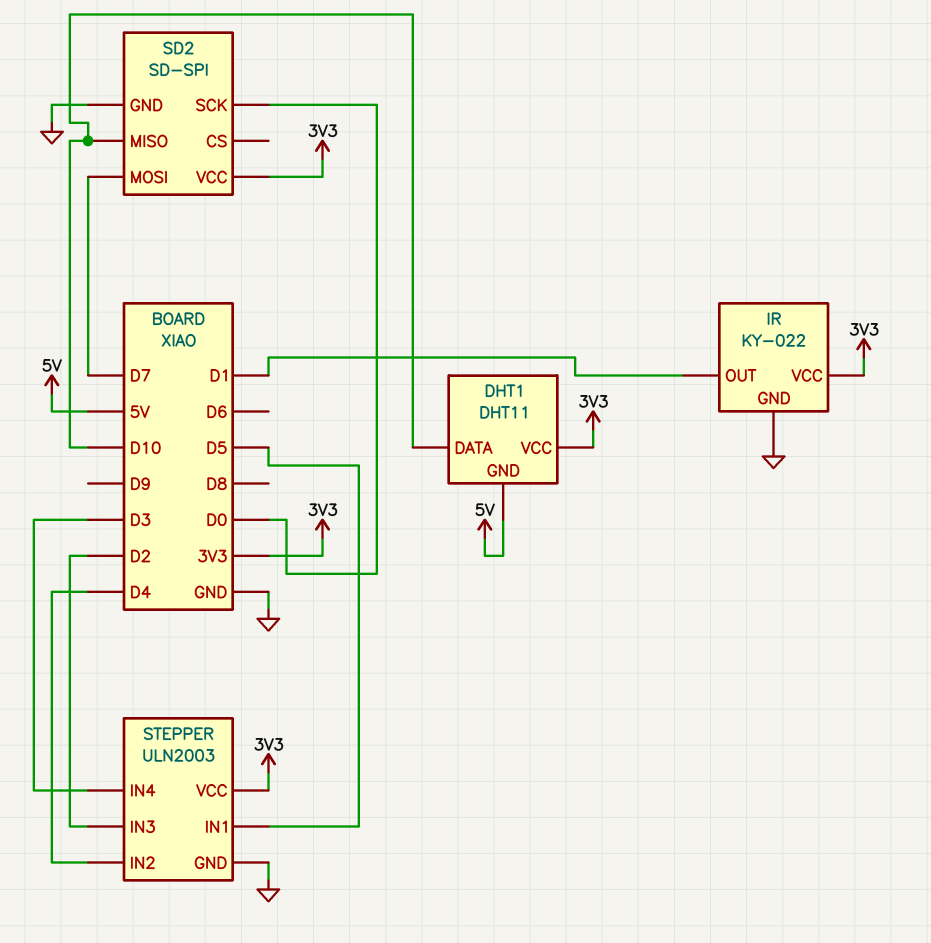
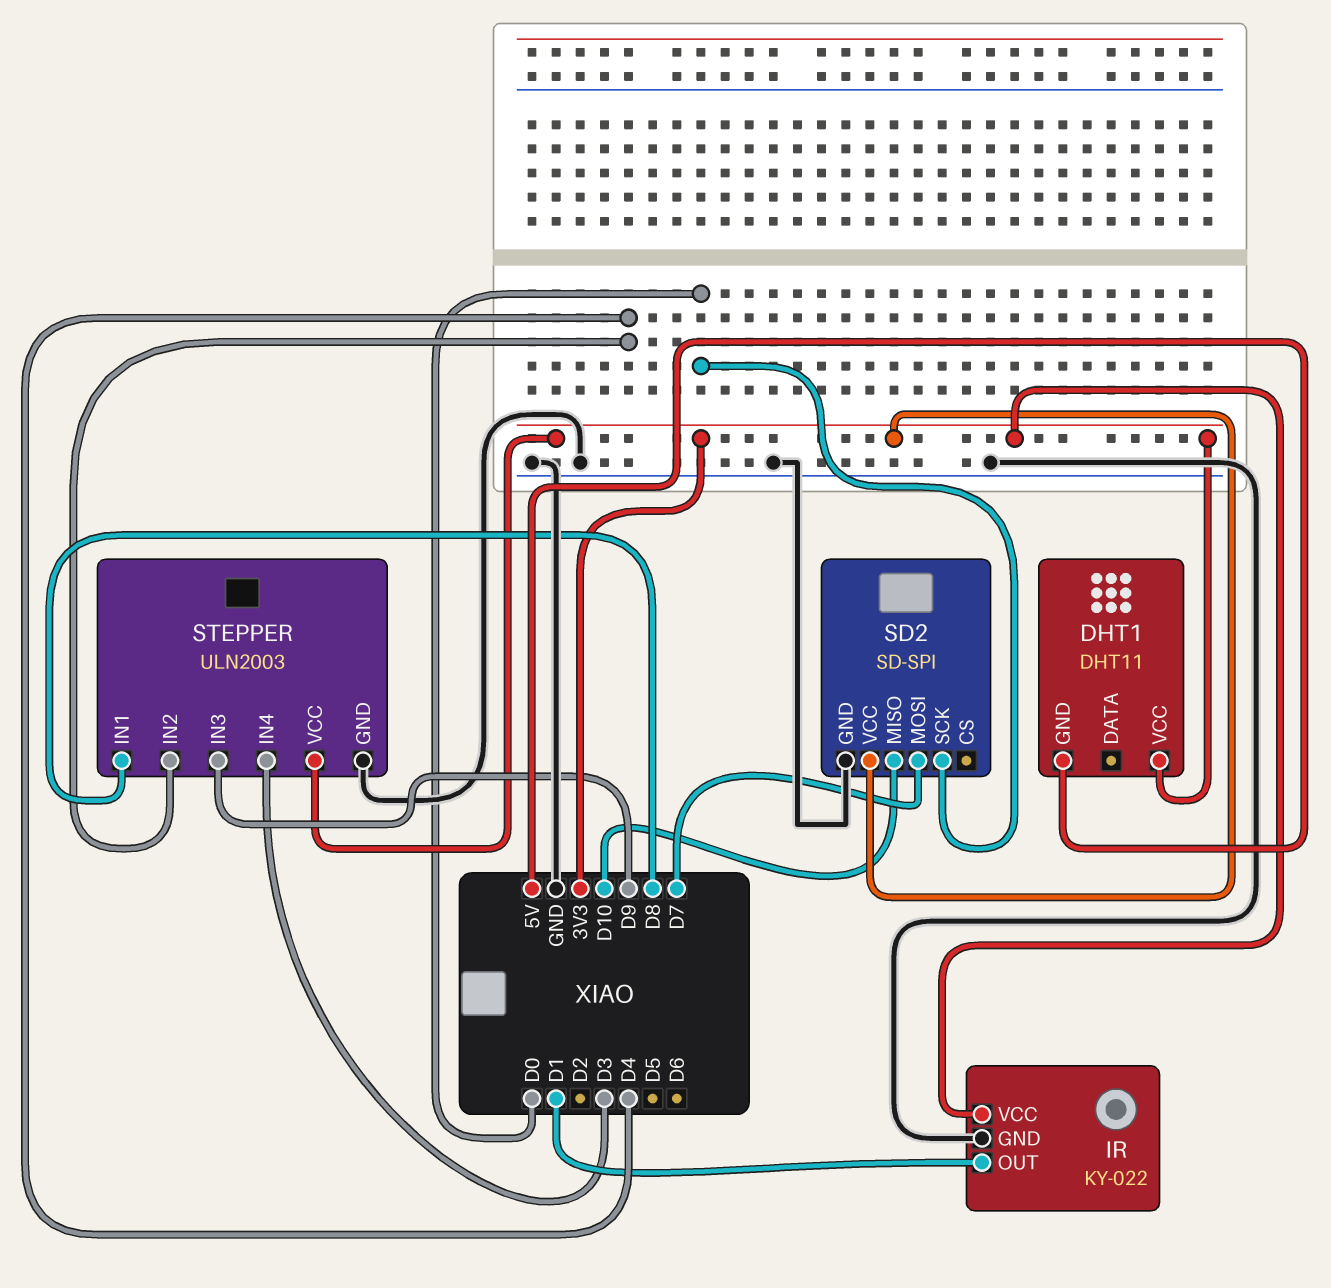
DHT1 pin DATA: D10 -> none
STEPPER pin IN1: D5 -> D8
STEPPER pin IN3: D2 -> D9

